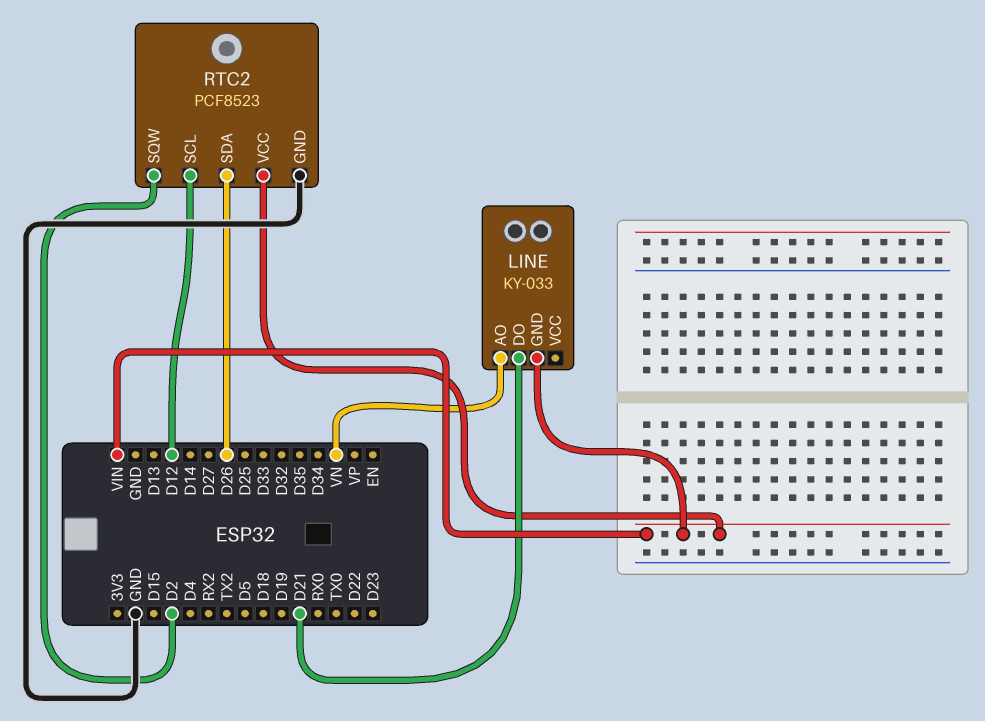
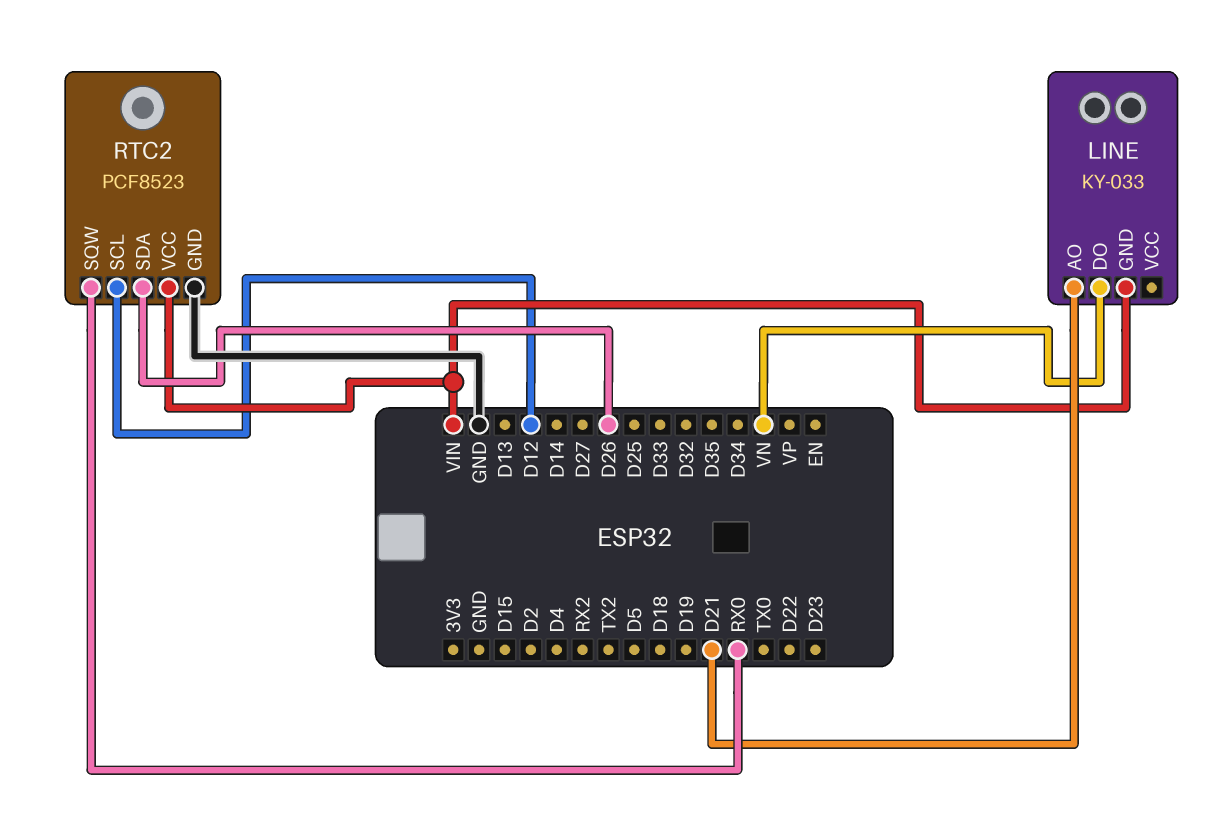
LINE pin AO: VN -> D21
LINE pin DO: D21 -> VN
RTC2 pin SQW: D2 -> RX0

